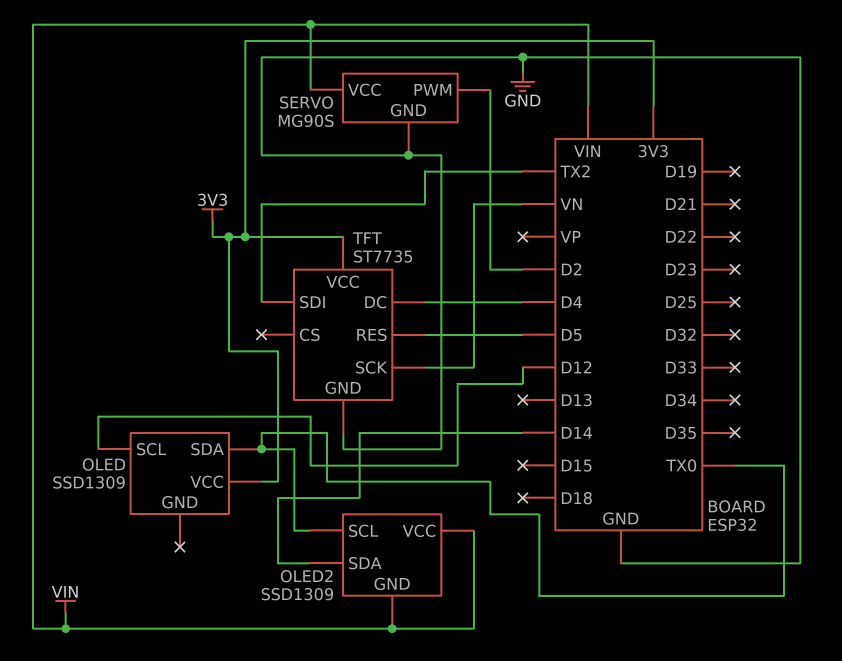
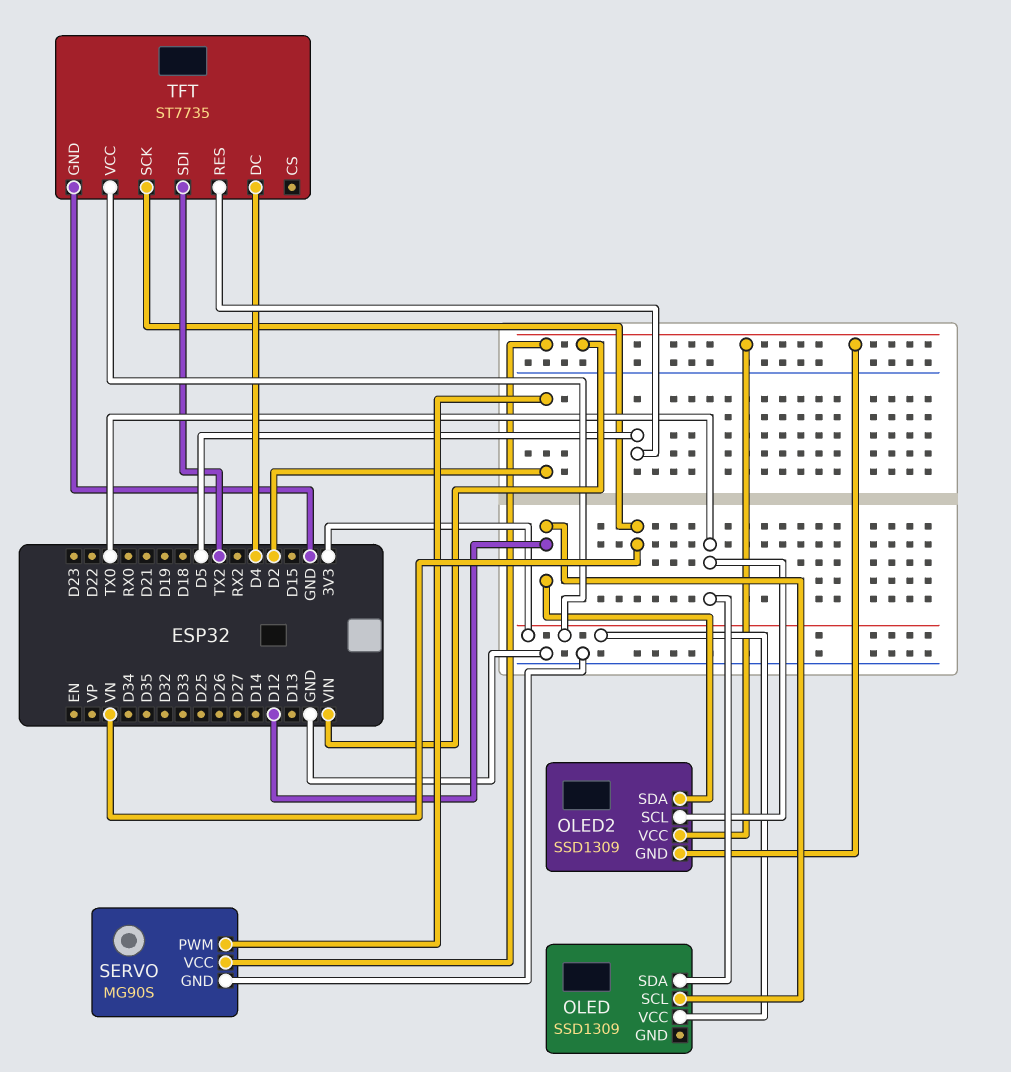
OLED2 pin SDA: D14 -> D12

